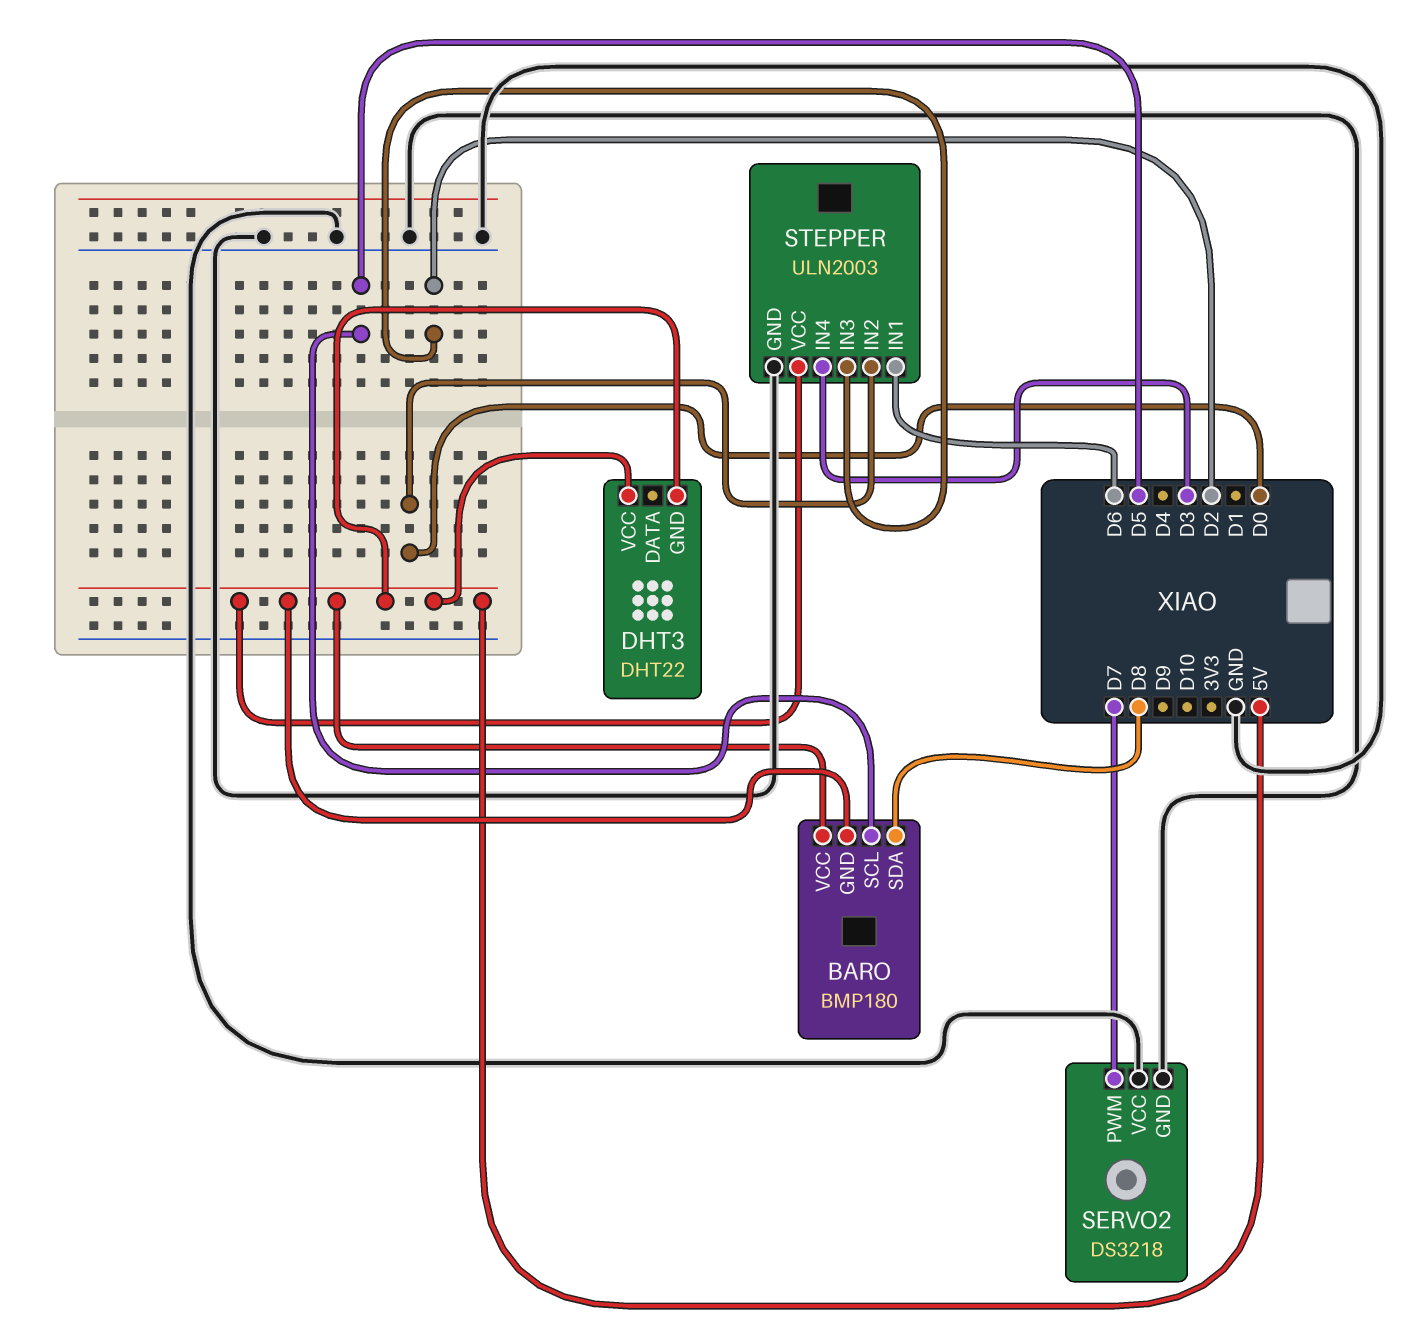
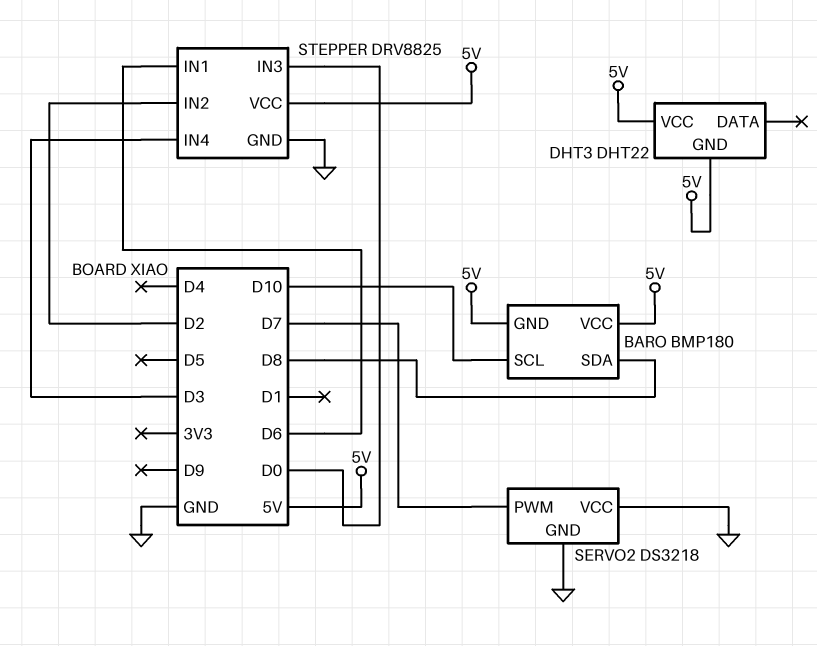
BARO pin SCL: D5 -> D10
STEPPER: ULN2003 -> DRV8825
STEPPER pin IN2: D0 -> D2
STEPPER pin IN3: D2 -> D0

